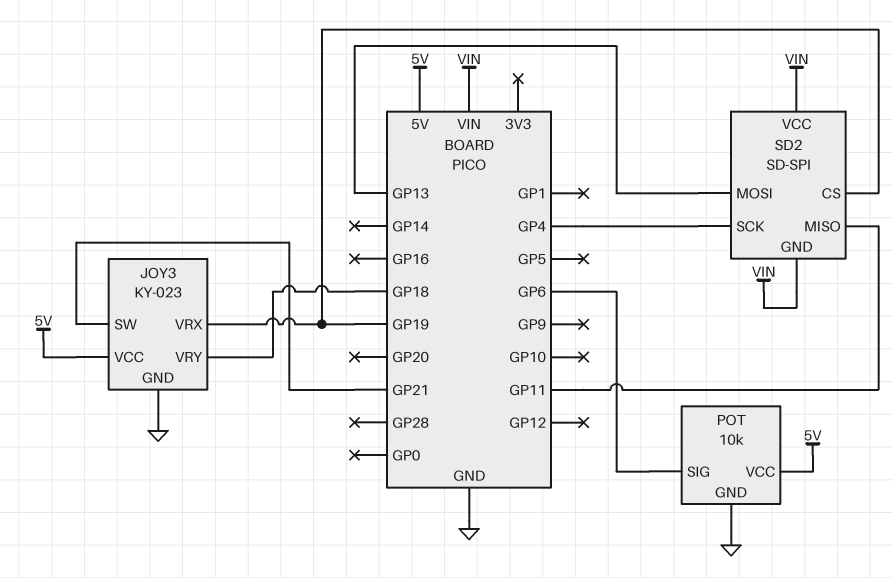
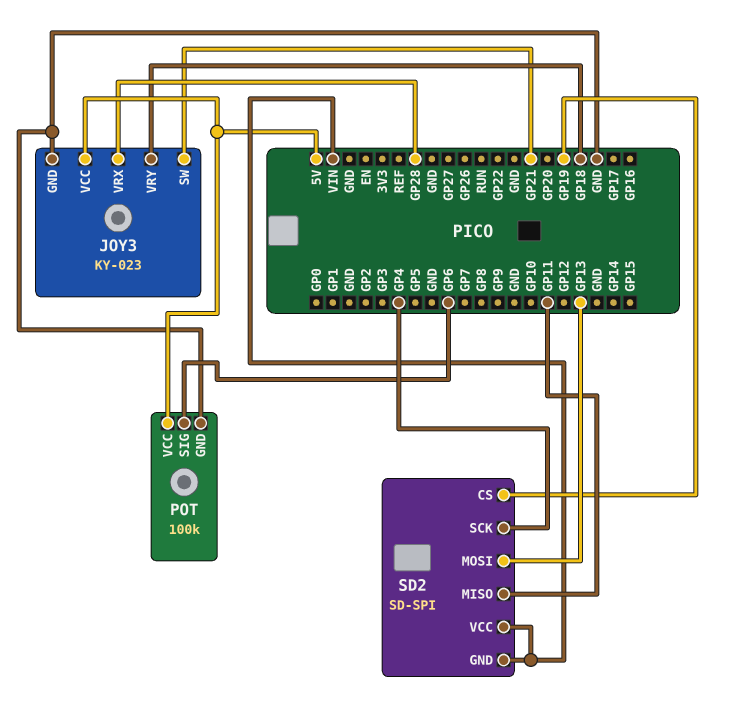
JOY3 pin VRX: GP19 -> GP28
POT: 10k -> 100k

